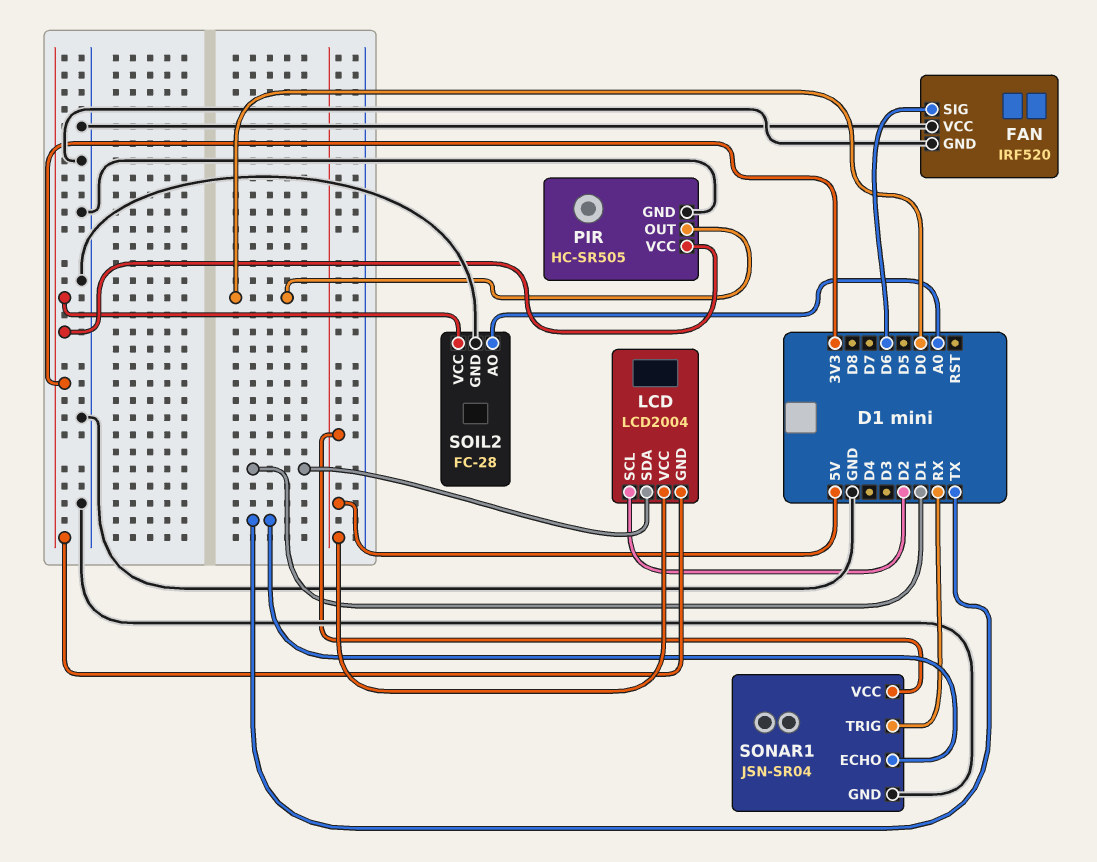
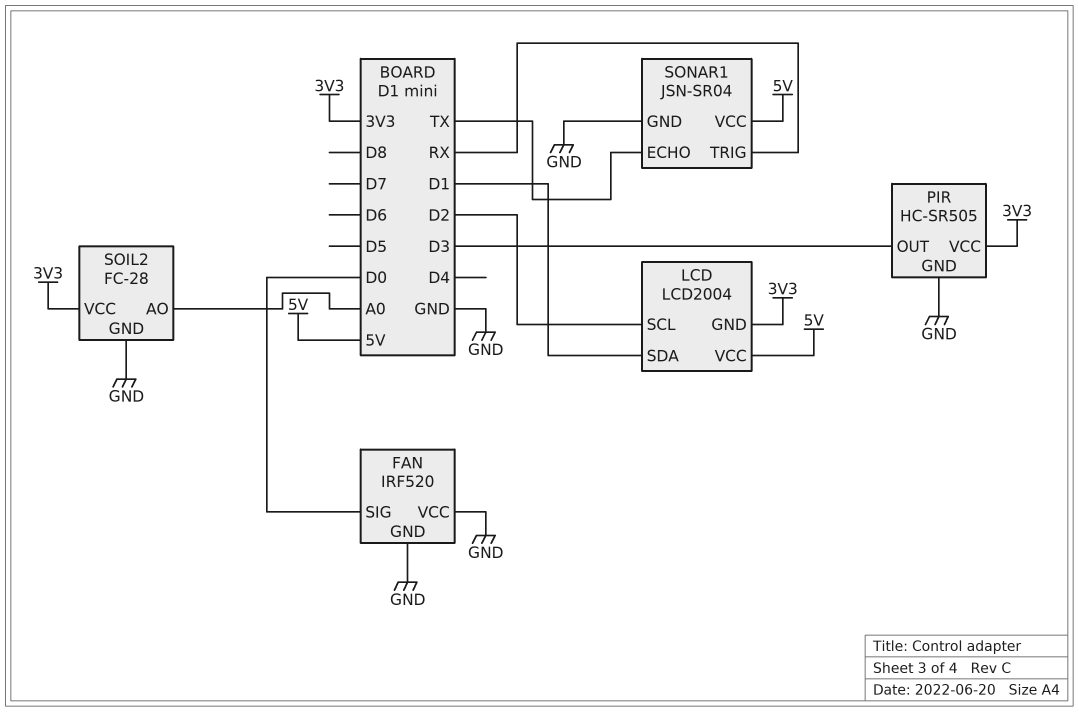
FAN pin SIG: D6 -> D0
PIR pin OUT: D0 -> D3

